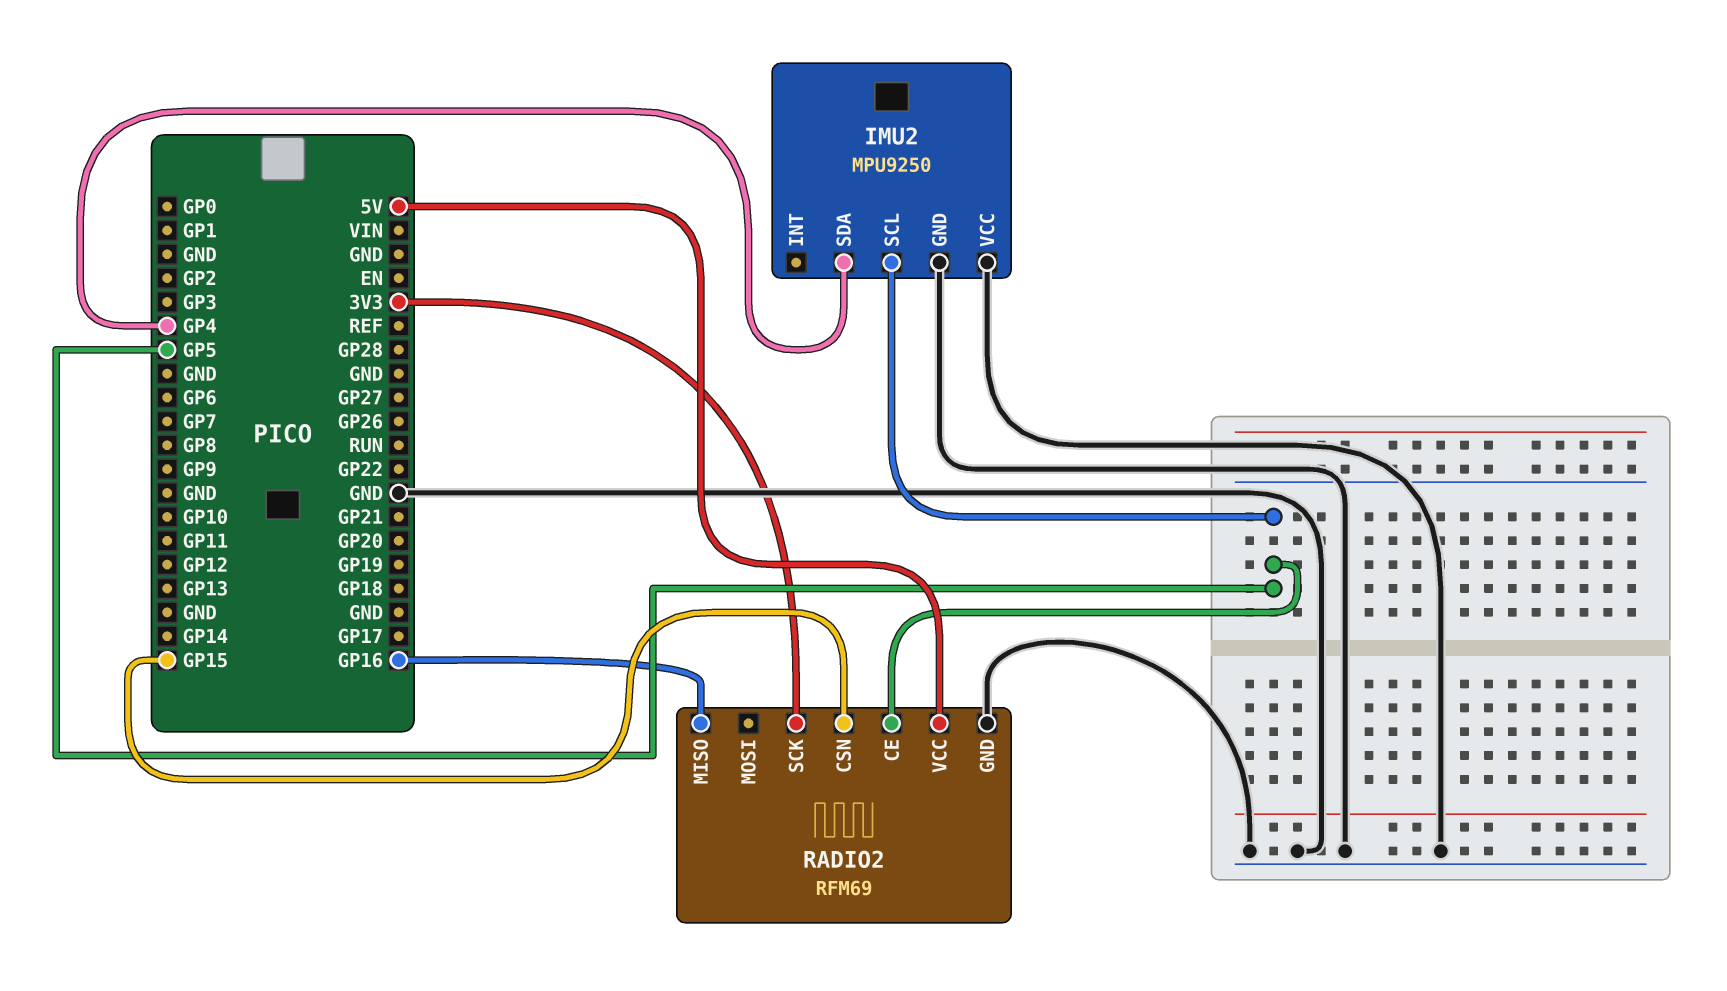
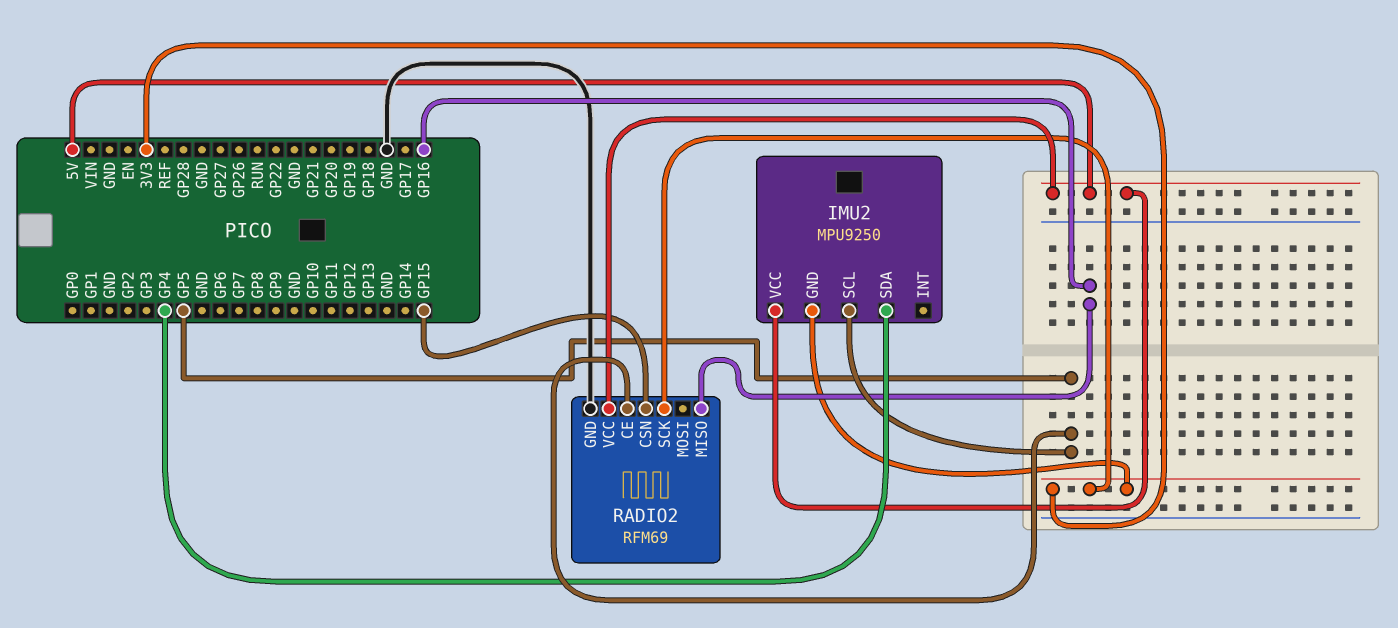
IMU2 pin GND: GND -> 3V3
IMU2 pin VCC: GND -> 5V

